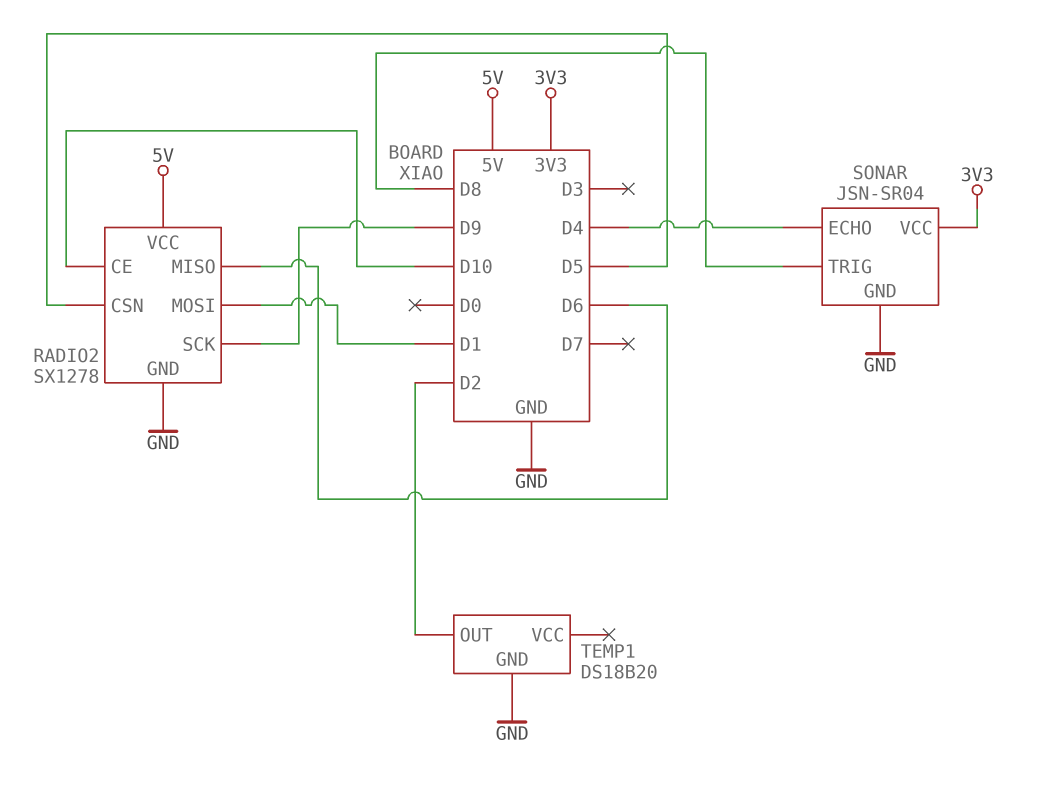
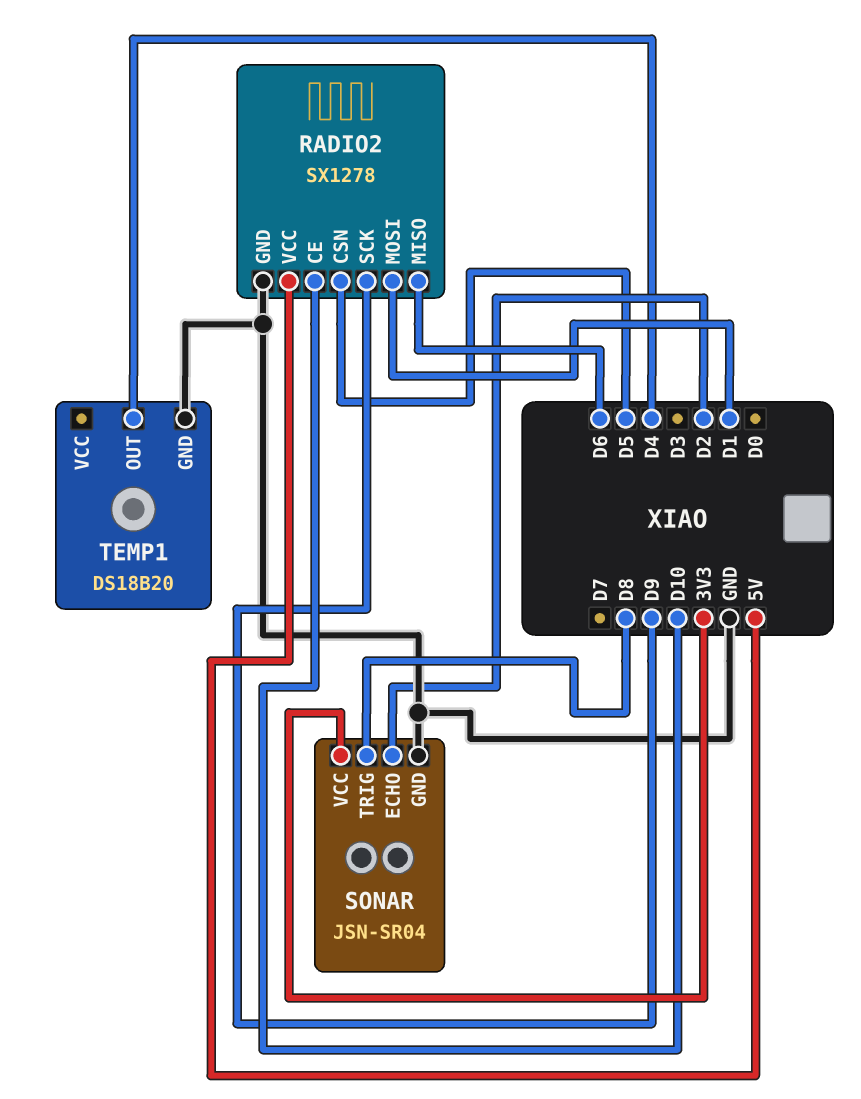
SONAR pin ECHO: D4 -> D2
TEMP1 pin OUT: D2 -> D4

